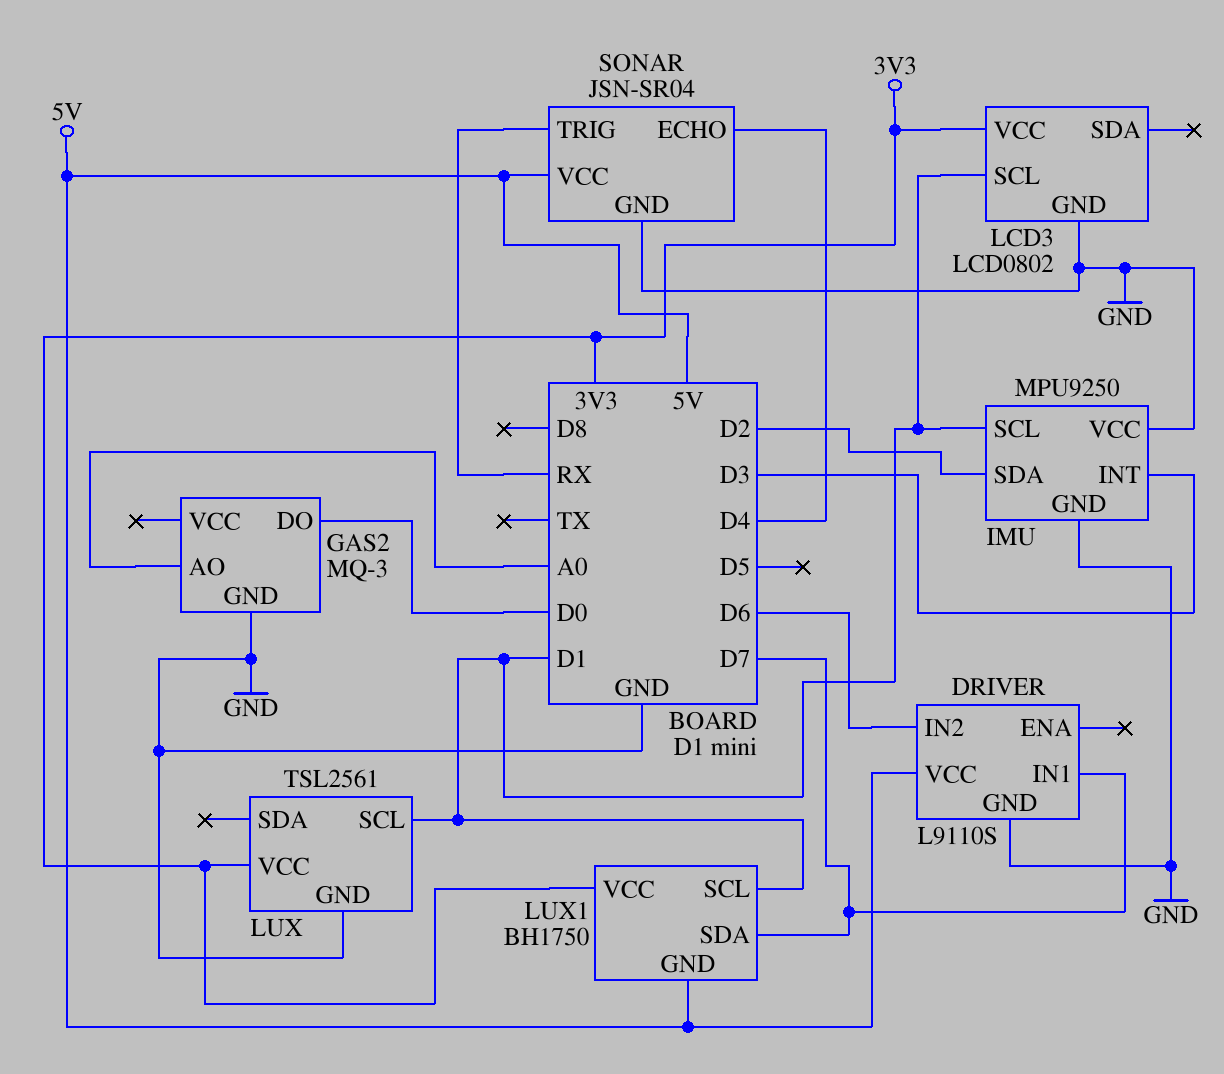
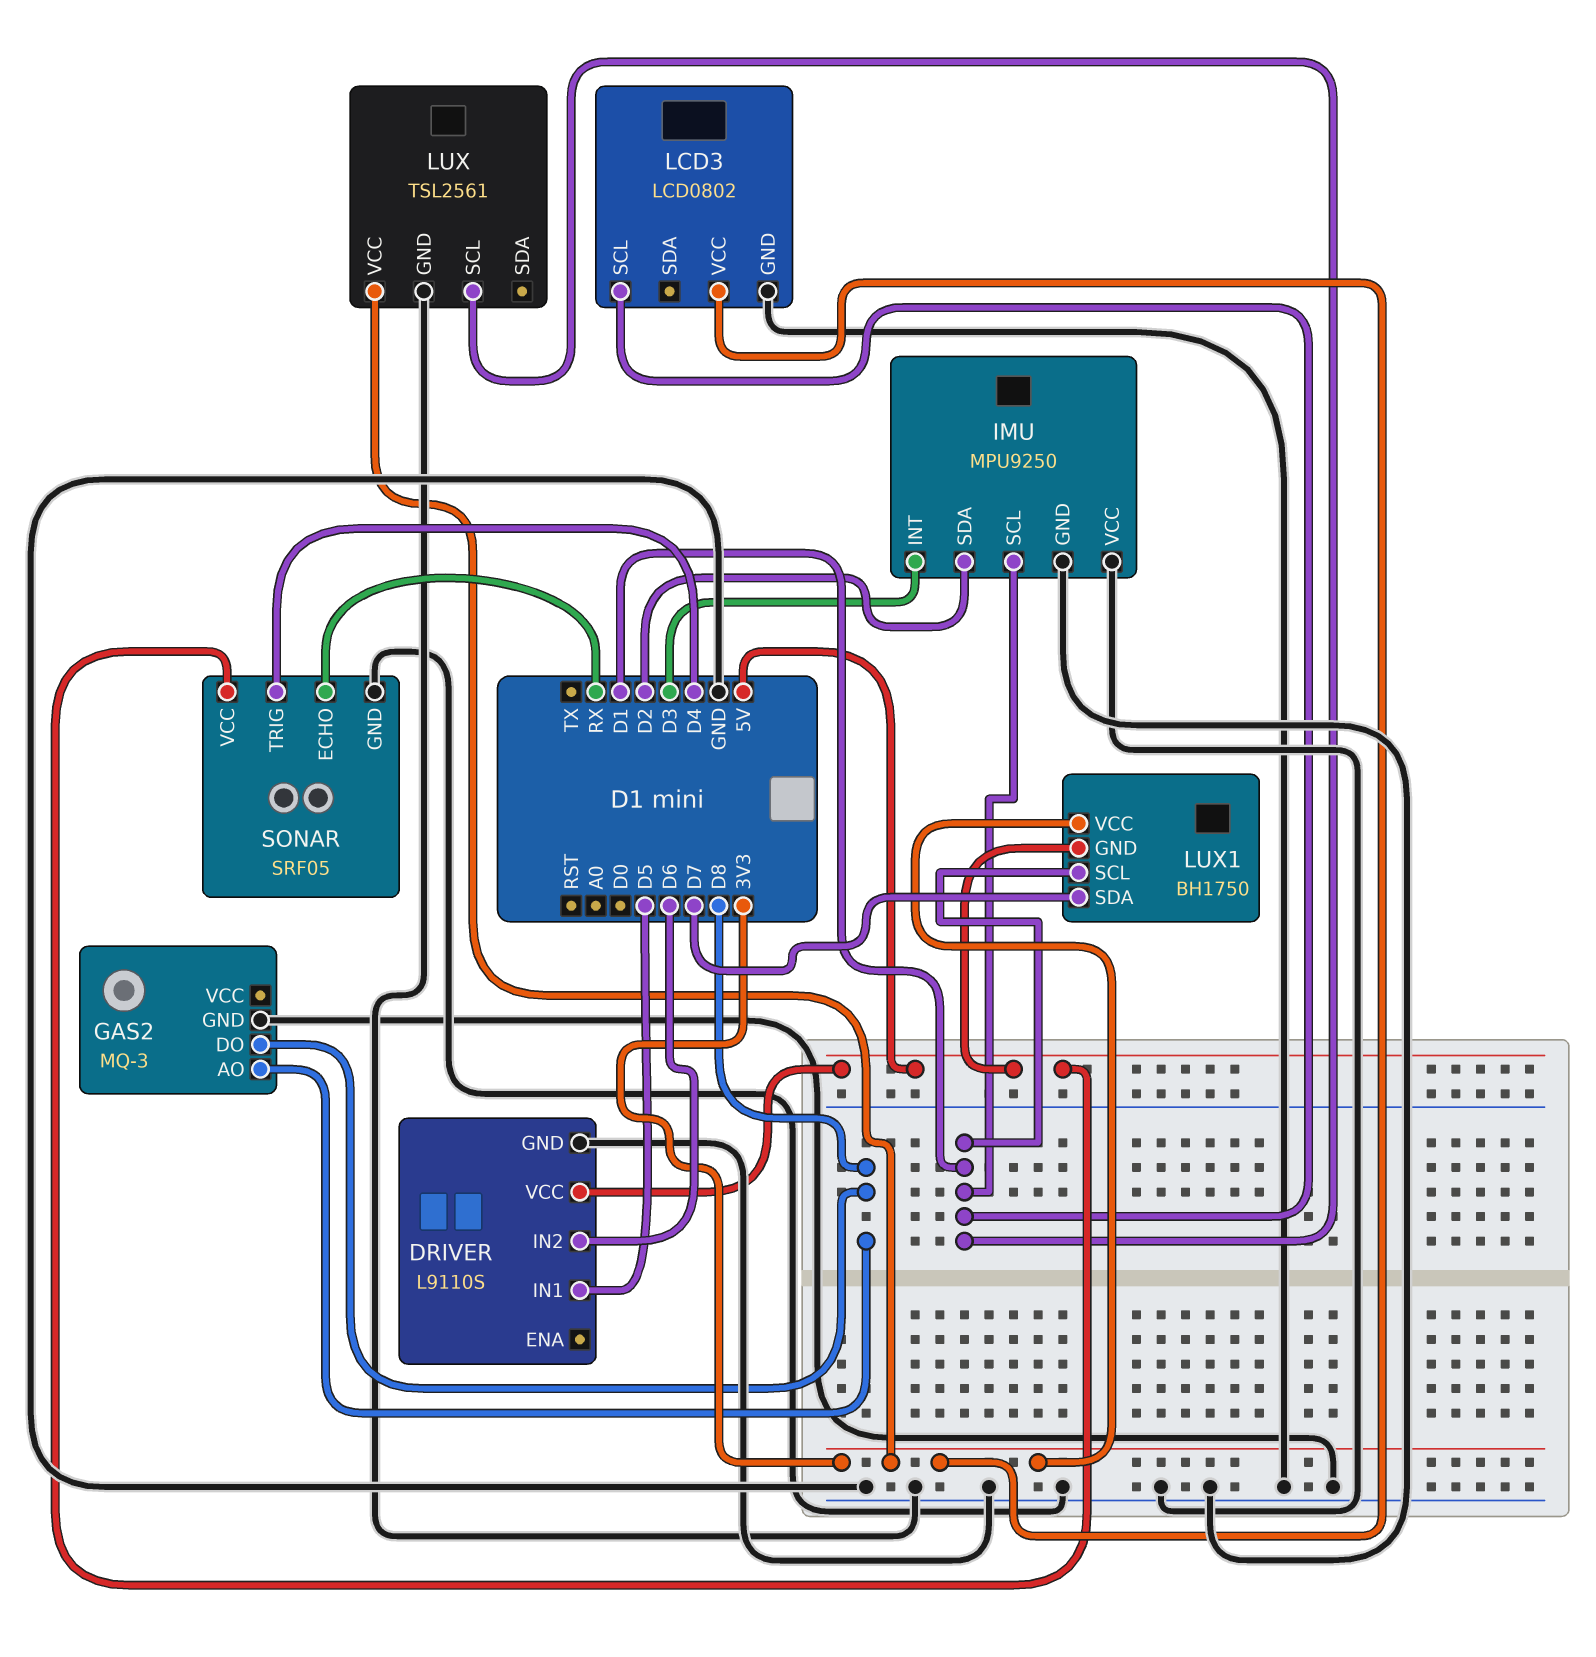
DRIVER pin IN1: D7 -> D5
GAS2 pin AO: A0 -> D8
GAS2 pin DO: D0 -> D8
SONAR: JSN-SR04 -> SRF05
SONAR pin ECHO: D4 -> RX
SONAR pin TRIG: RX -> D4

